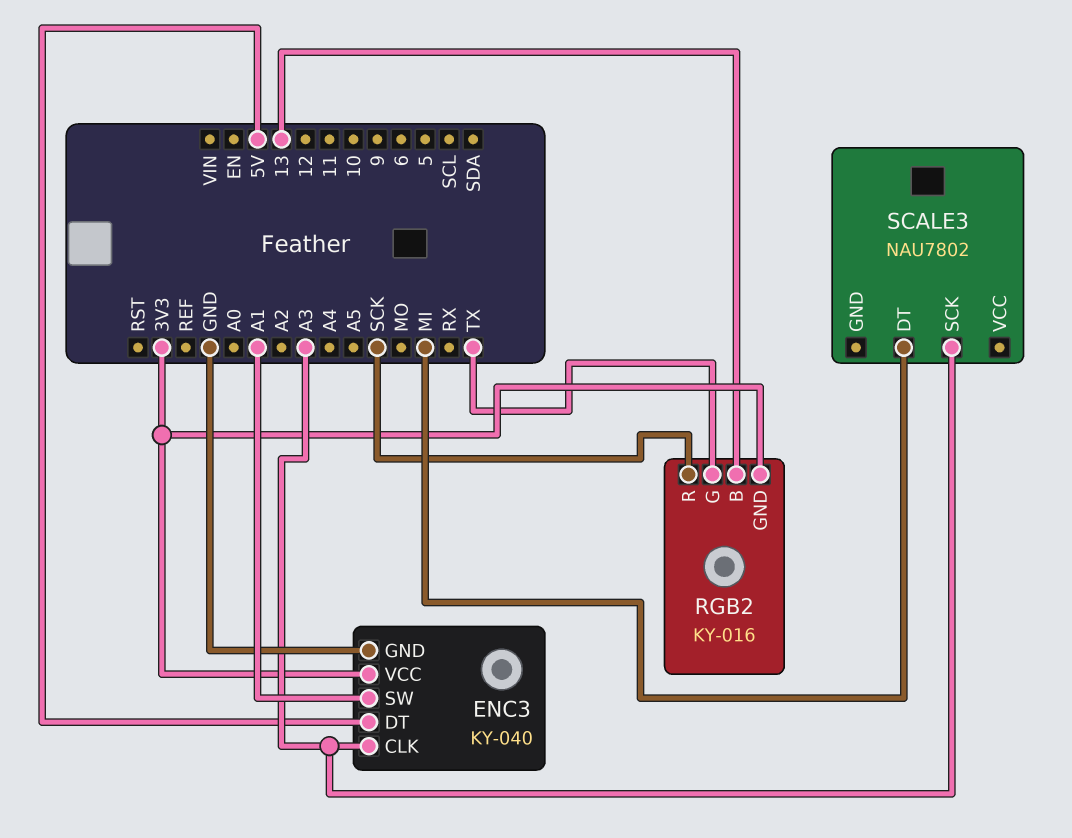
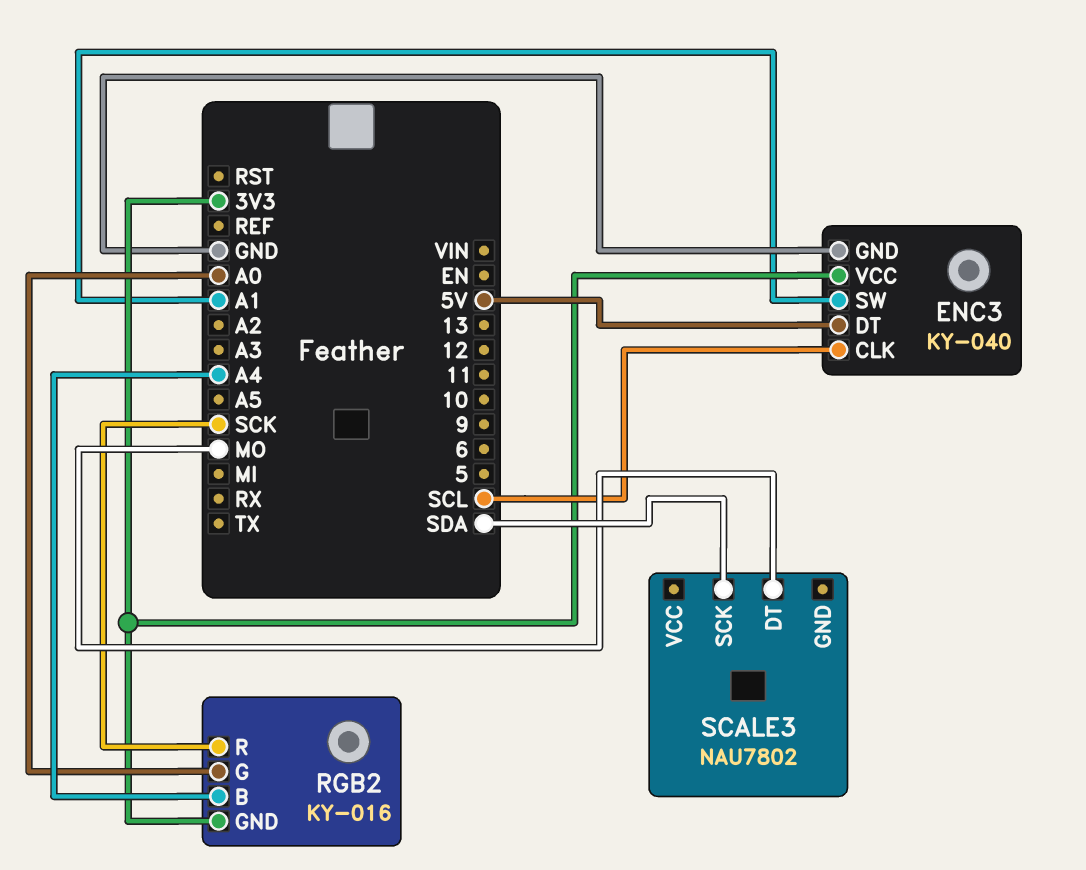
ENC3 pin CLK: A3 -> SCL
RGB2 pin B: 13 -> A4
RGB2 pin G: TX -> A0
SCALE3 pin DT: MI -> MO
SCALE3 pin SCK: A3 -> SDA

